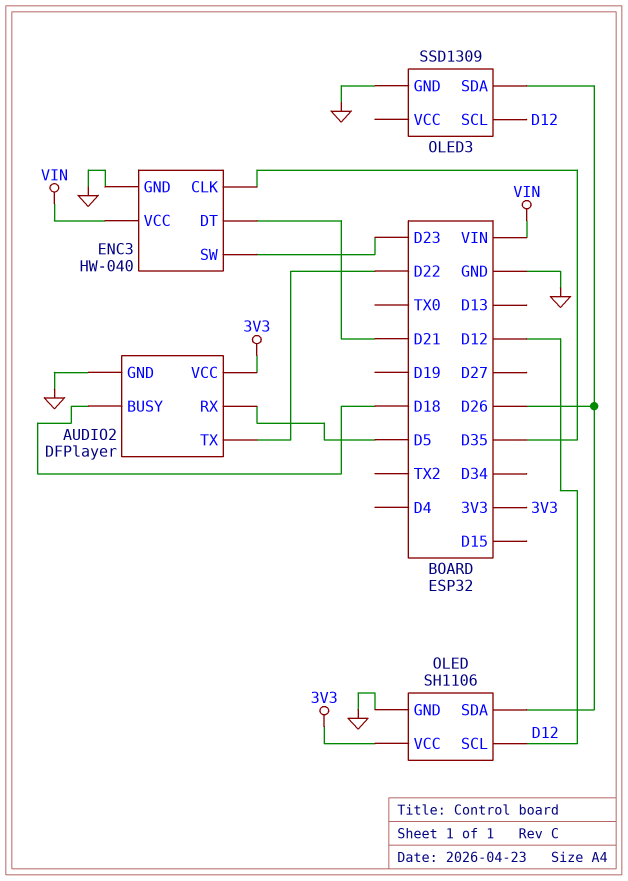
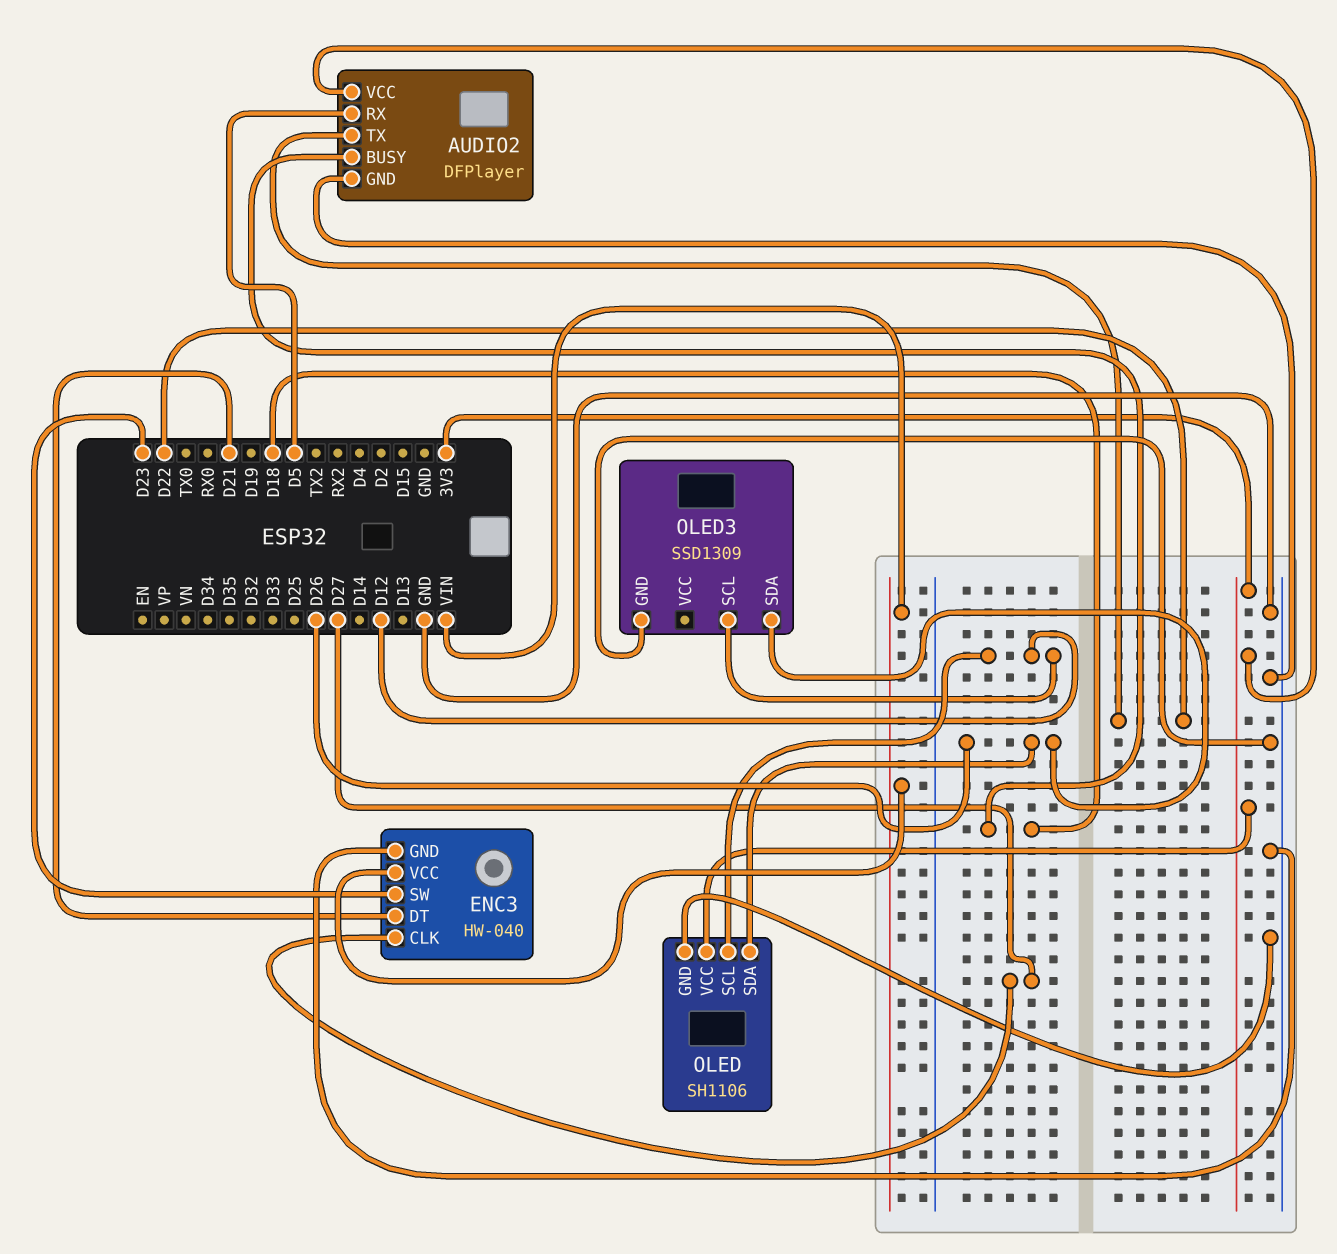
ENC3 pin CLK: D35 -> D27

